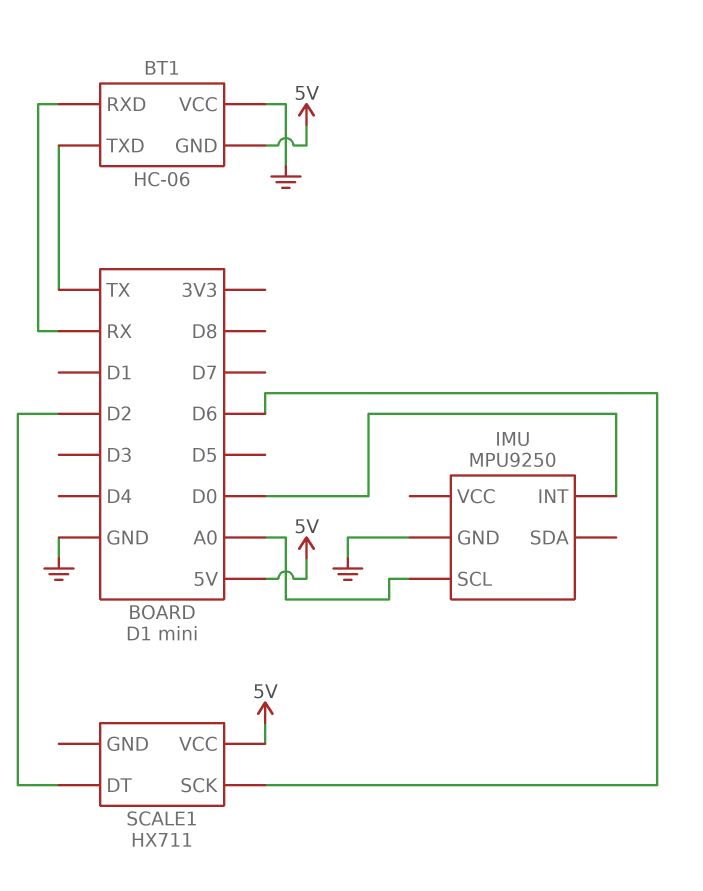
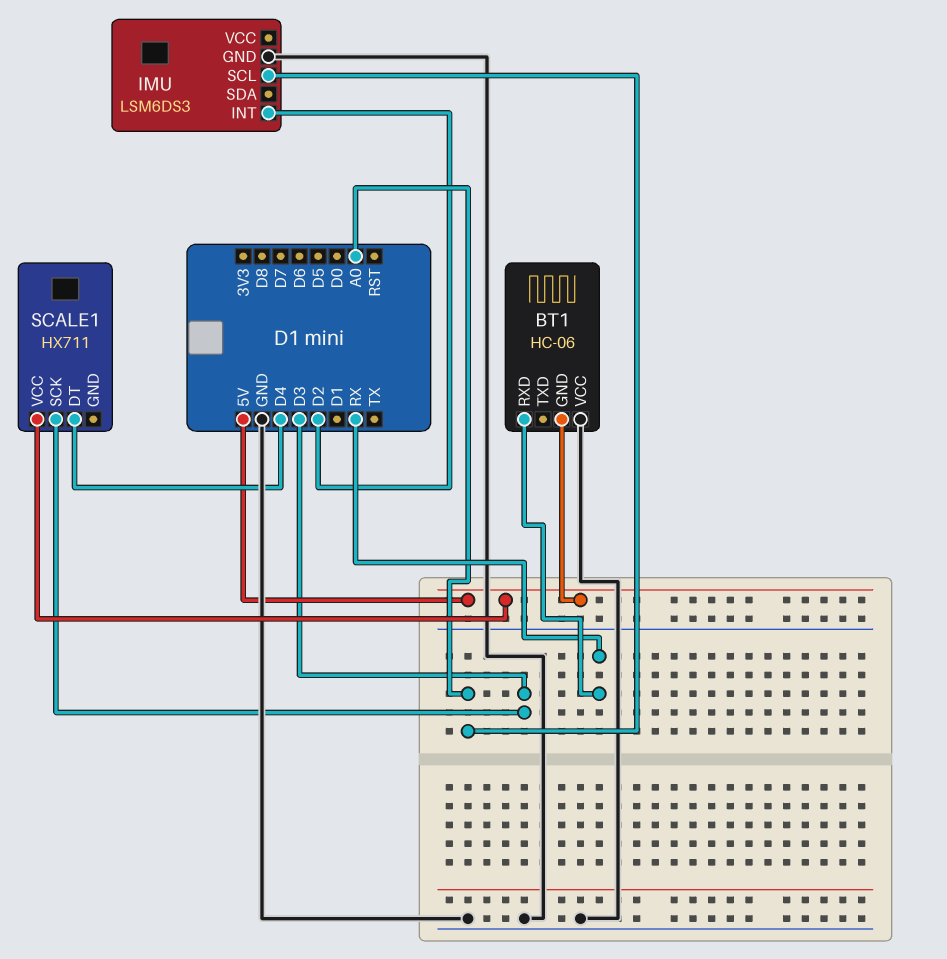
BT1 pin TXD: TX -> none
IMU: MPU9250 -> LSM6DS3
IMU pin INT: D0 -> D2
SCALE1 pin DT: D2 -> D4
SCALE1 pin SCK: D6 -> D3

